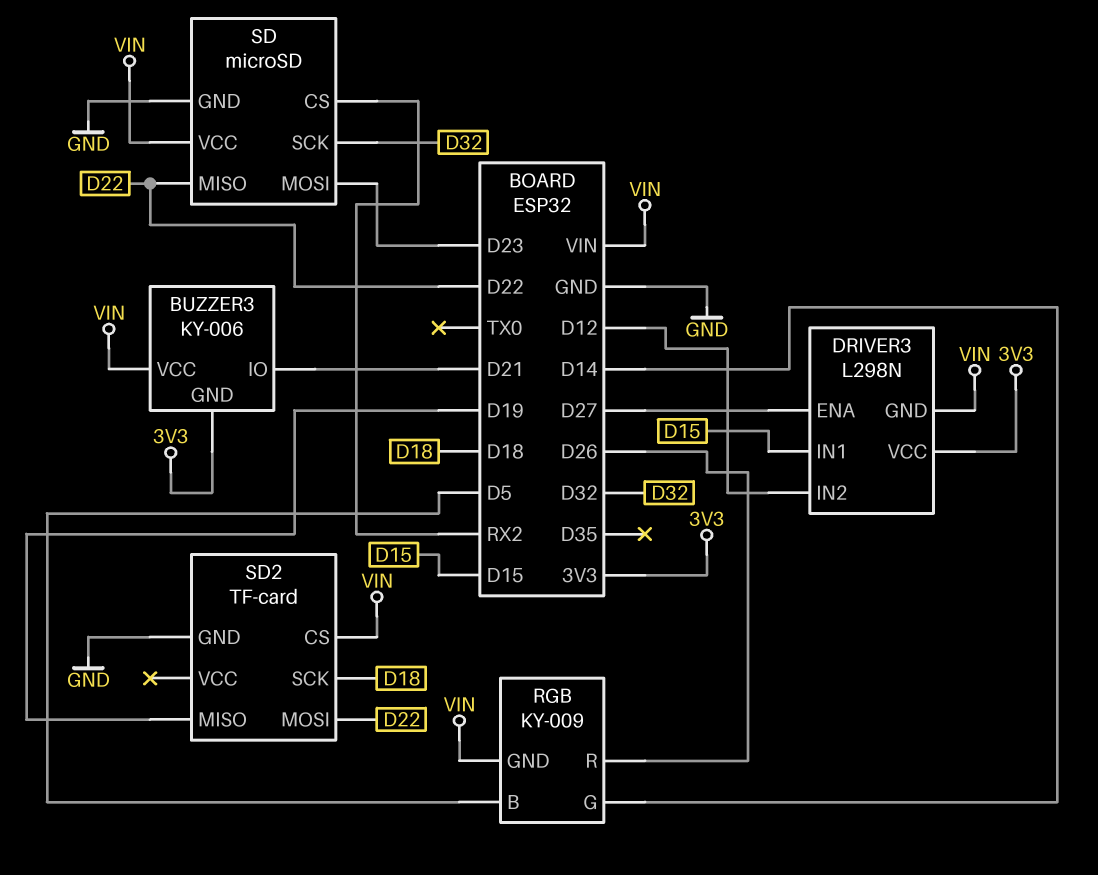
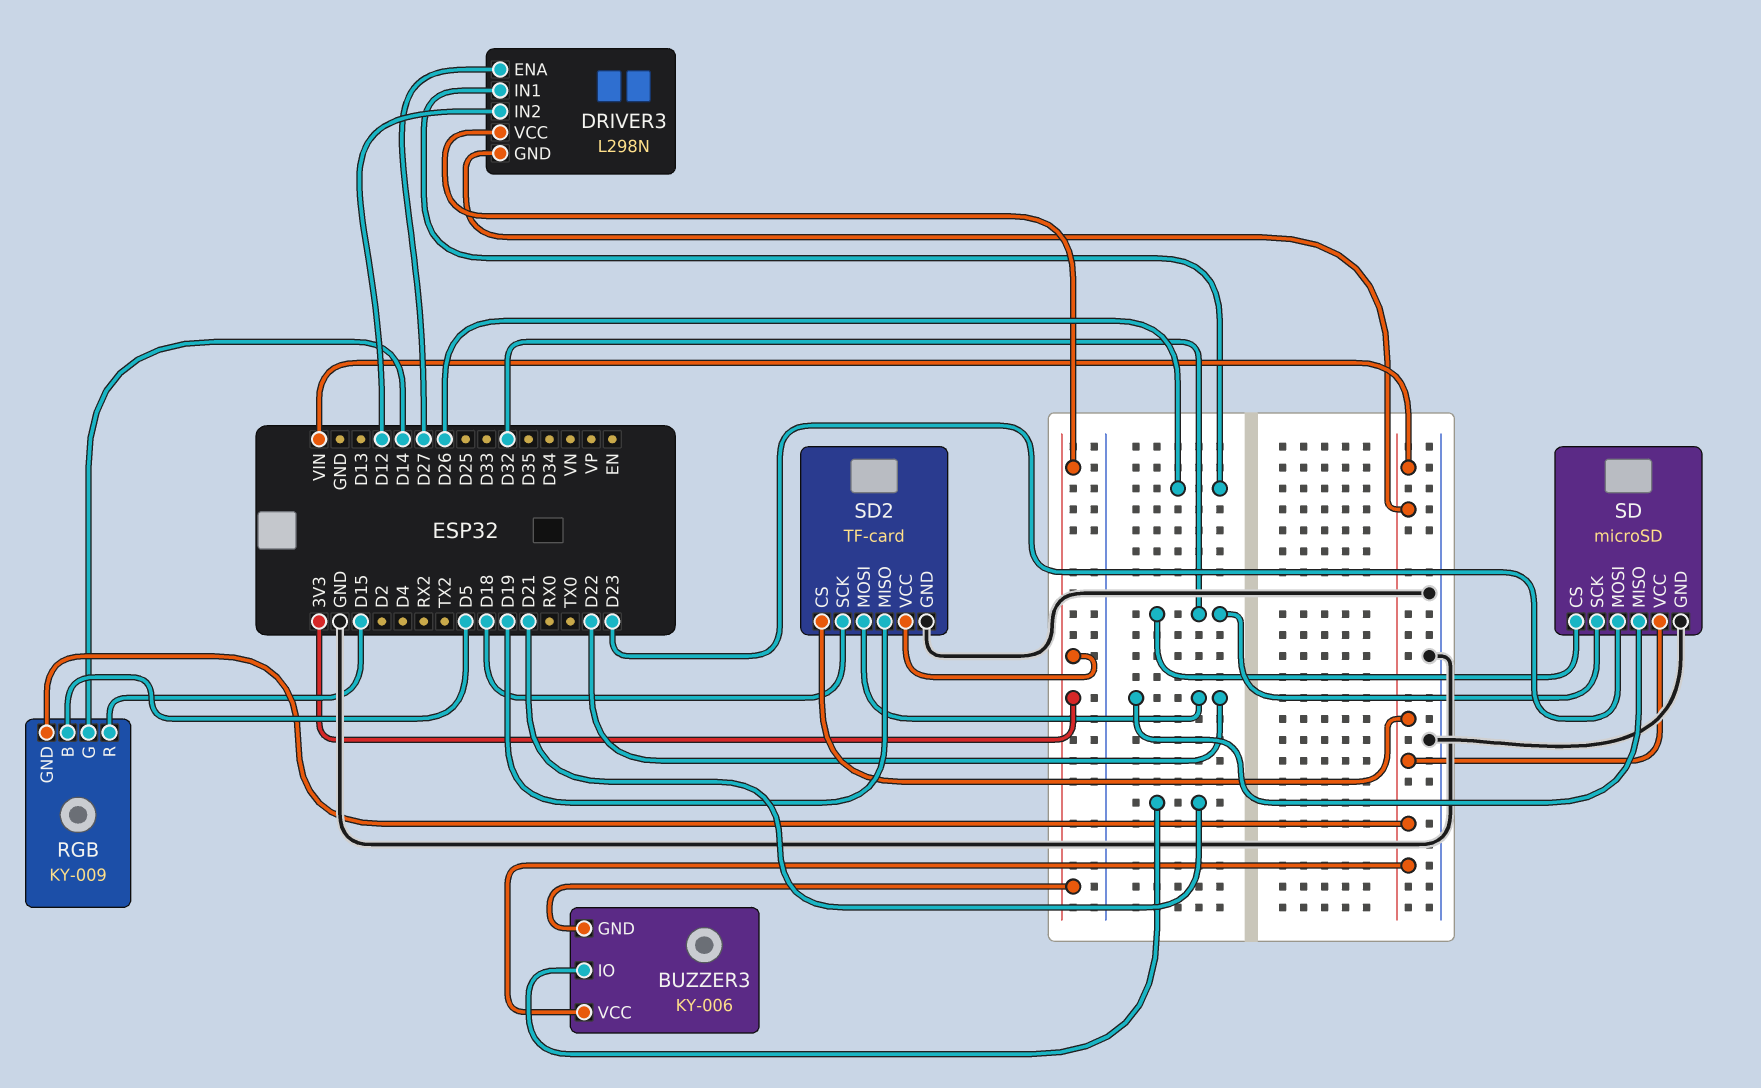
DRIVER3 pin IN1: D15 -> D26
RGB pin R: D26 -> D15
SD pin CS: RX2 -> D32
SD2 pin VCC: none -> 3V3

